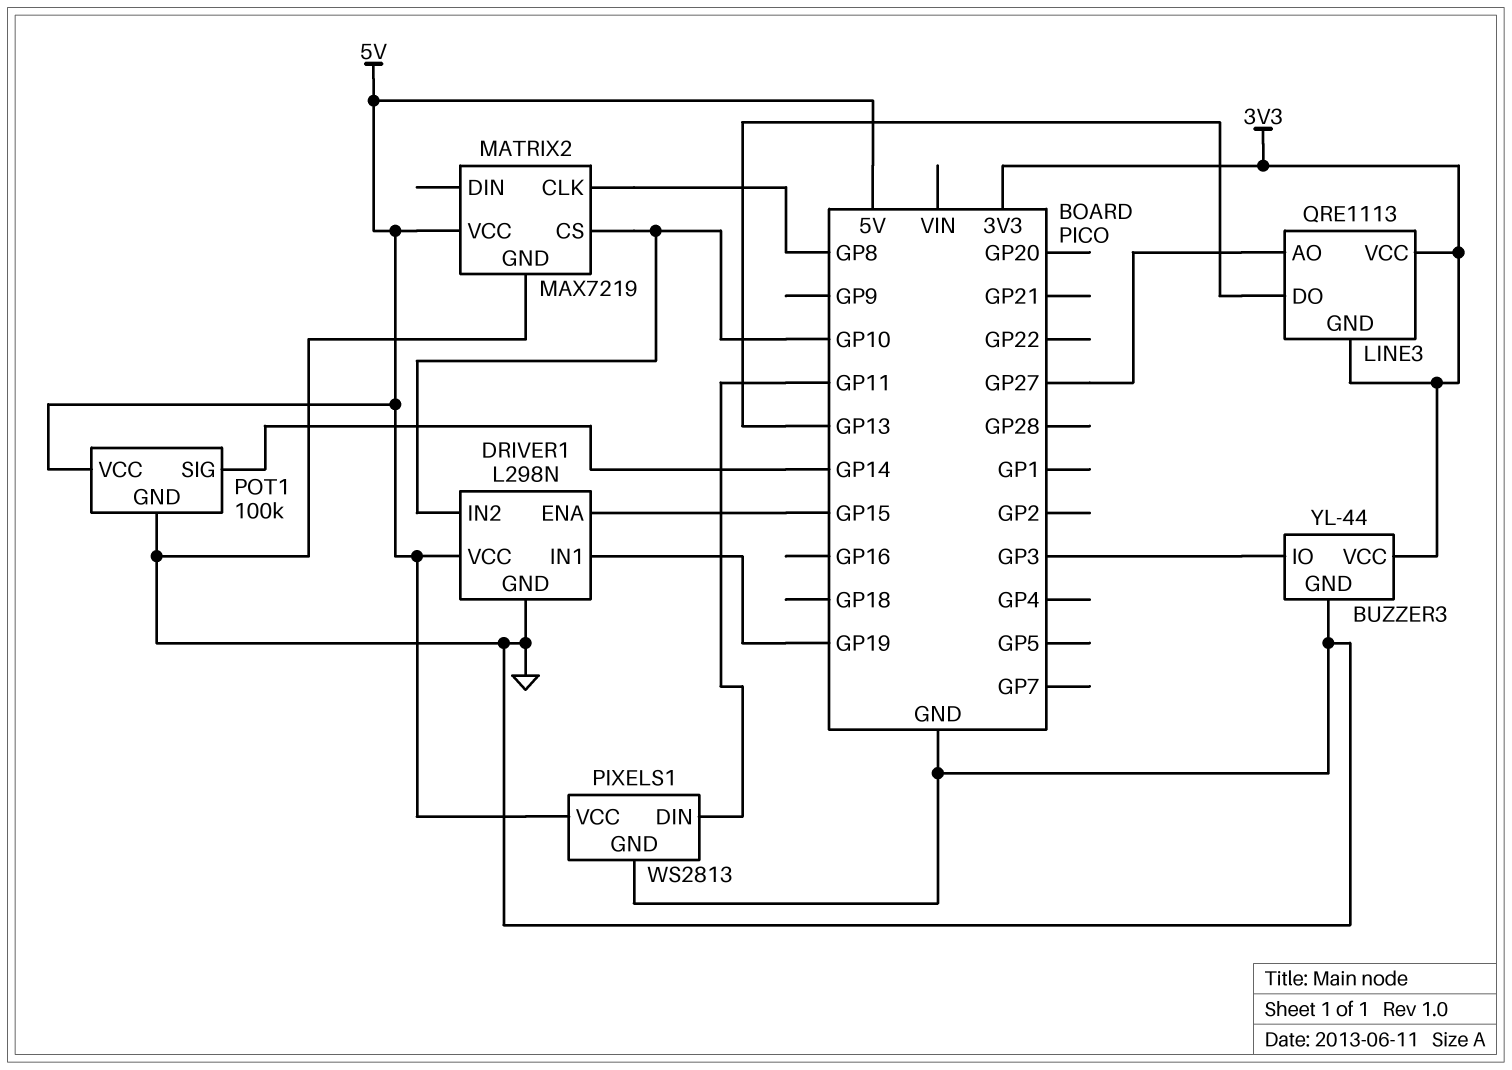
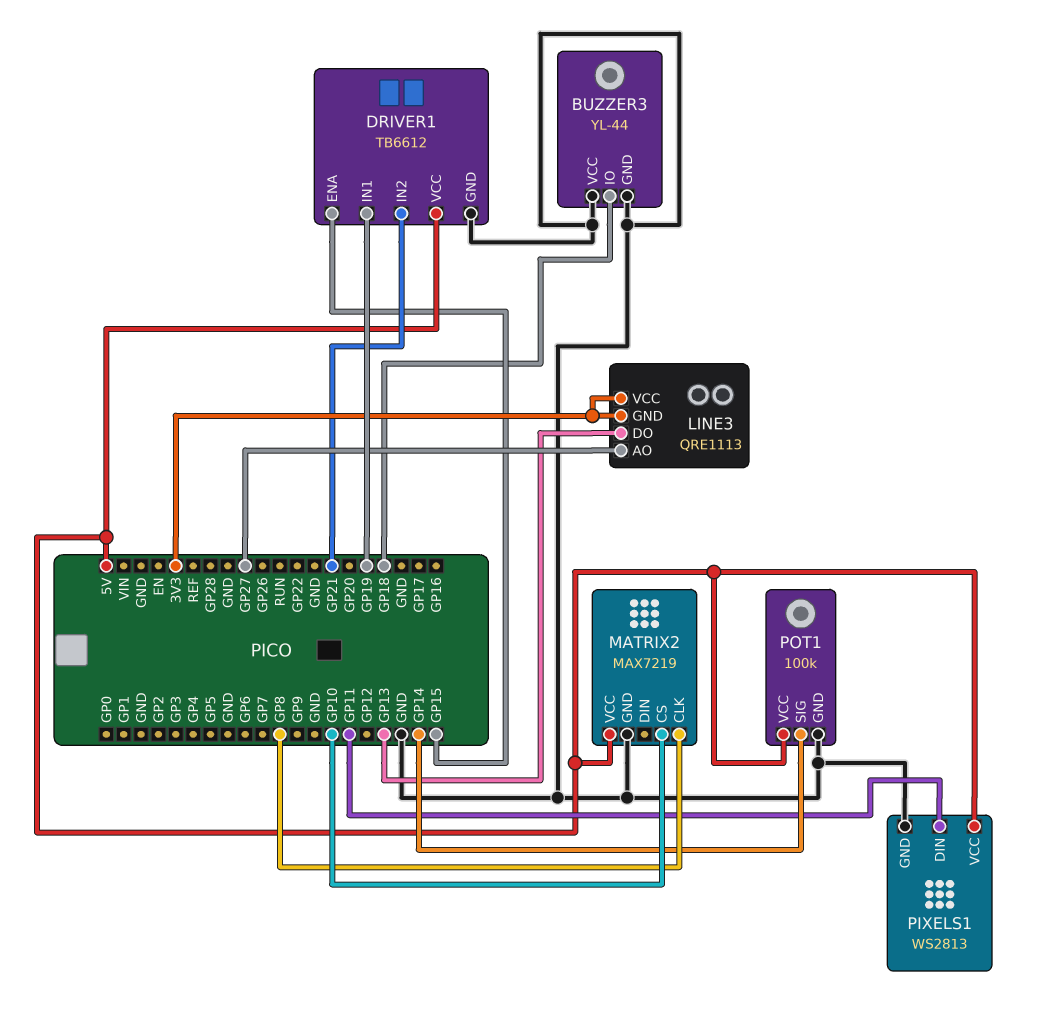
BUZZER3 pin IO: GP3 -> GP18
BUZZER3 pin VCC: 3V3 -> GND
DRIVER1: L298N -> TB6612
DRIVER1 pin IN2: GP10 -> GP21

